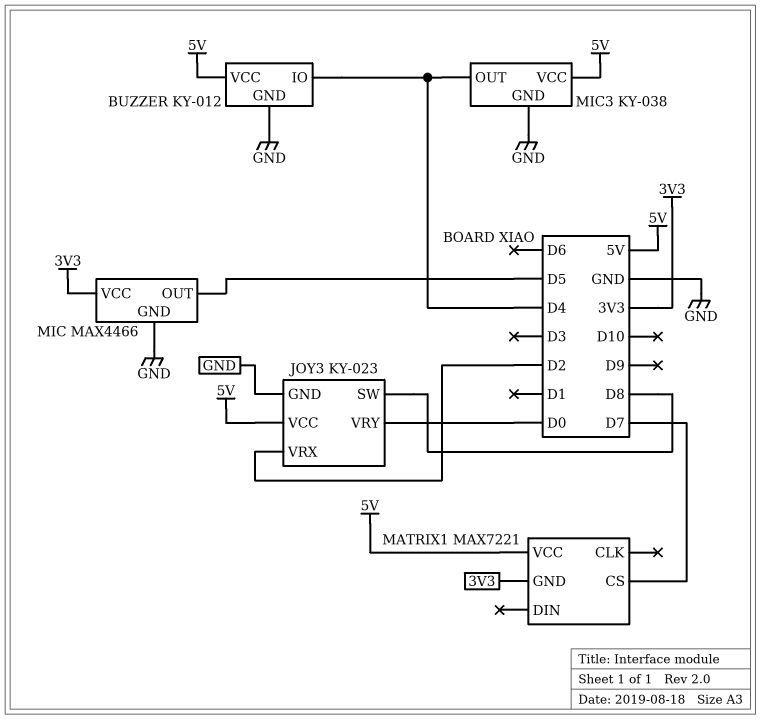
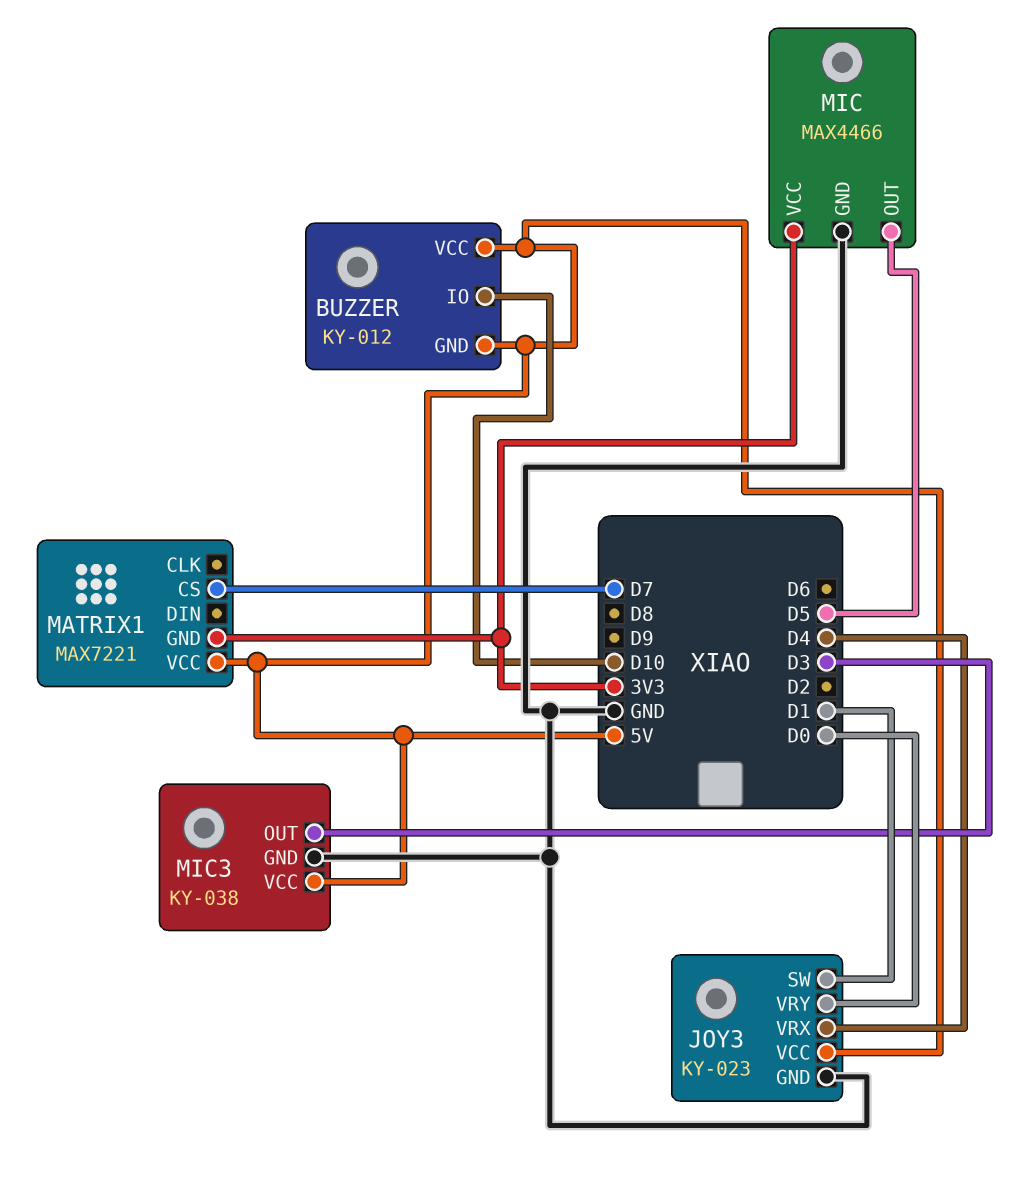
BUZZER pin GND: GND -> 5V
BUZZER pin IO: D4 -> D10
JOY3 pin SW: D8 -> D1
JOY3 pin VRX: D2 -> D4
MIC3 pin OUT: D4 -> D3

